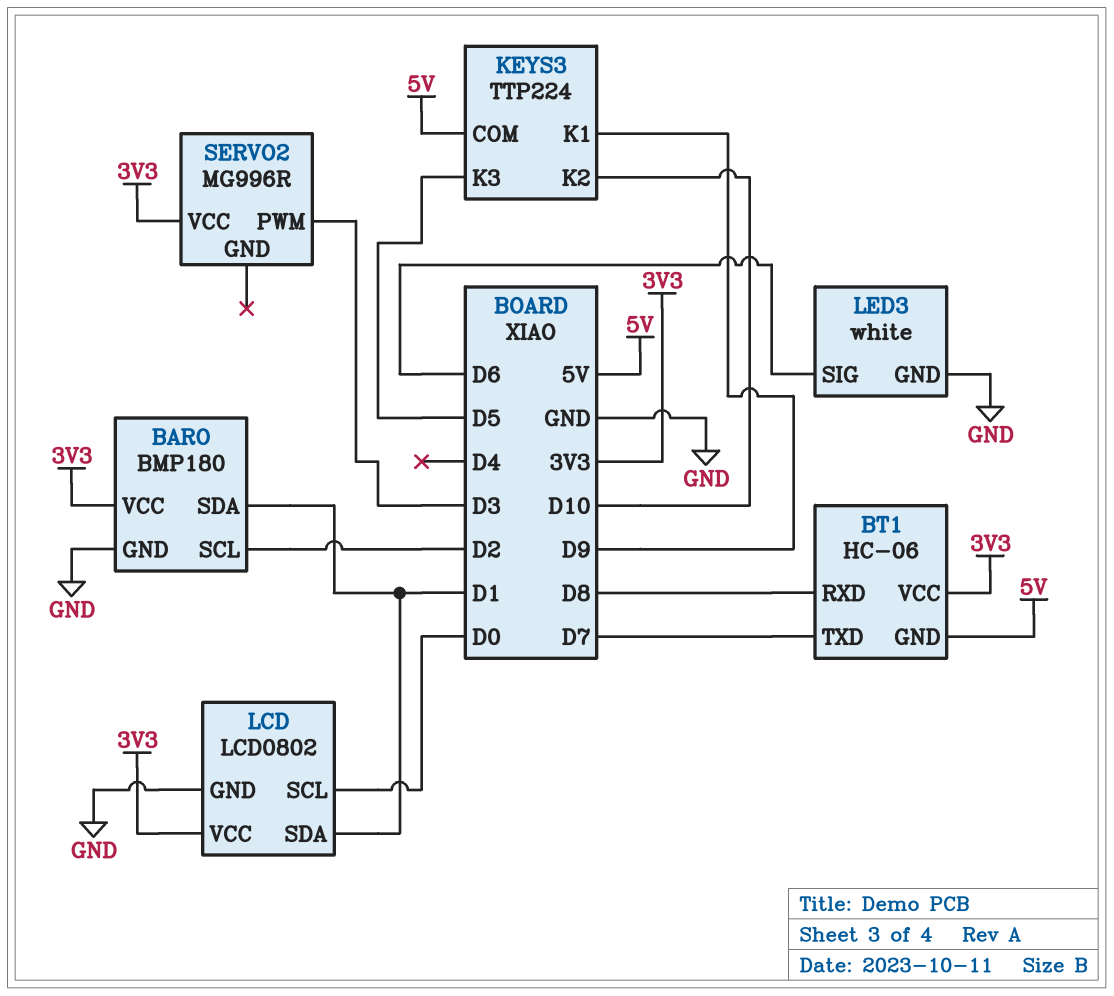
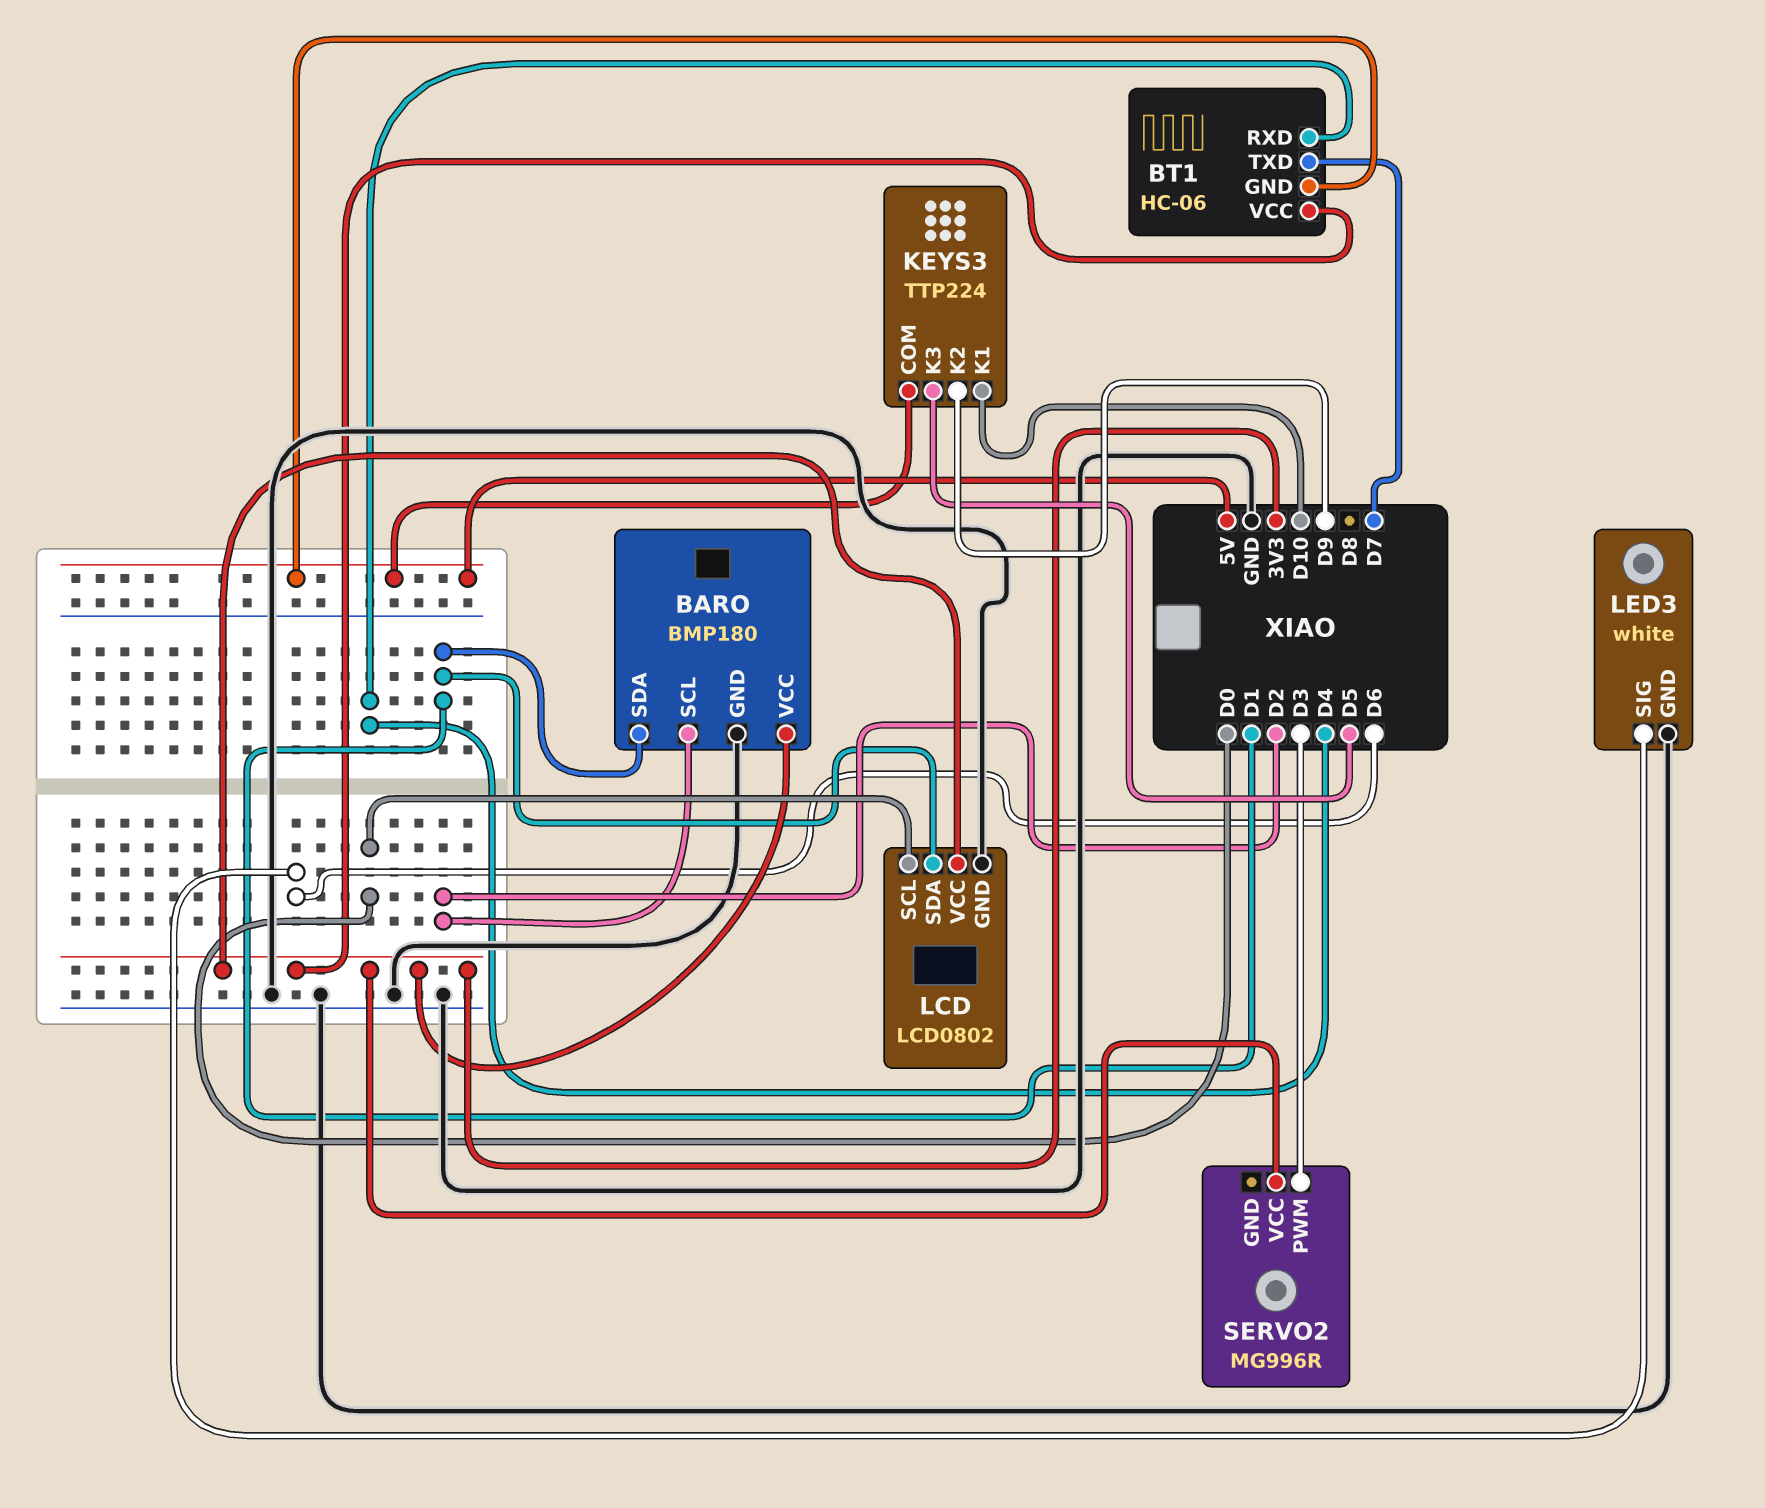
BT1 pin RXD: D8 -> D4
KEYS3 pin K1: D9 -> D10
KEYS3 pin K2: D10 -> D9

